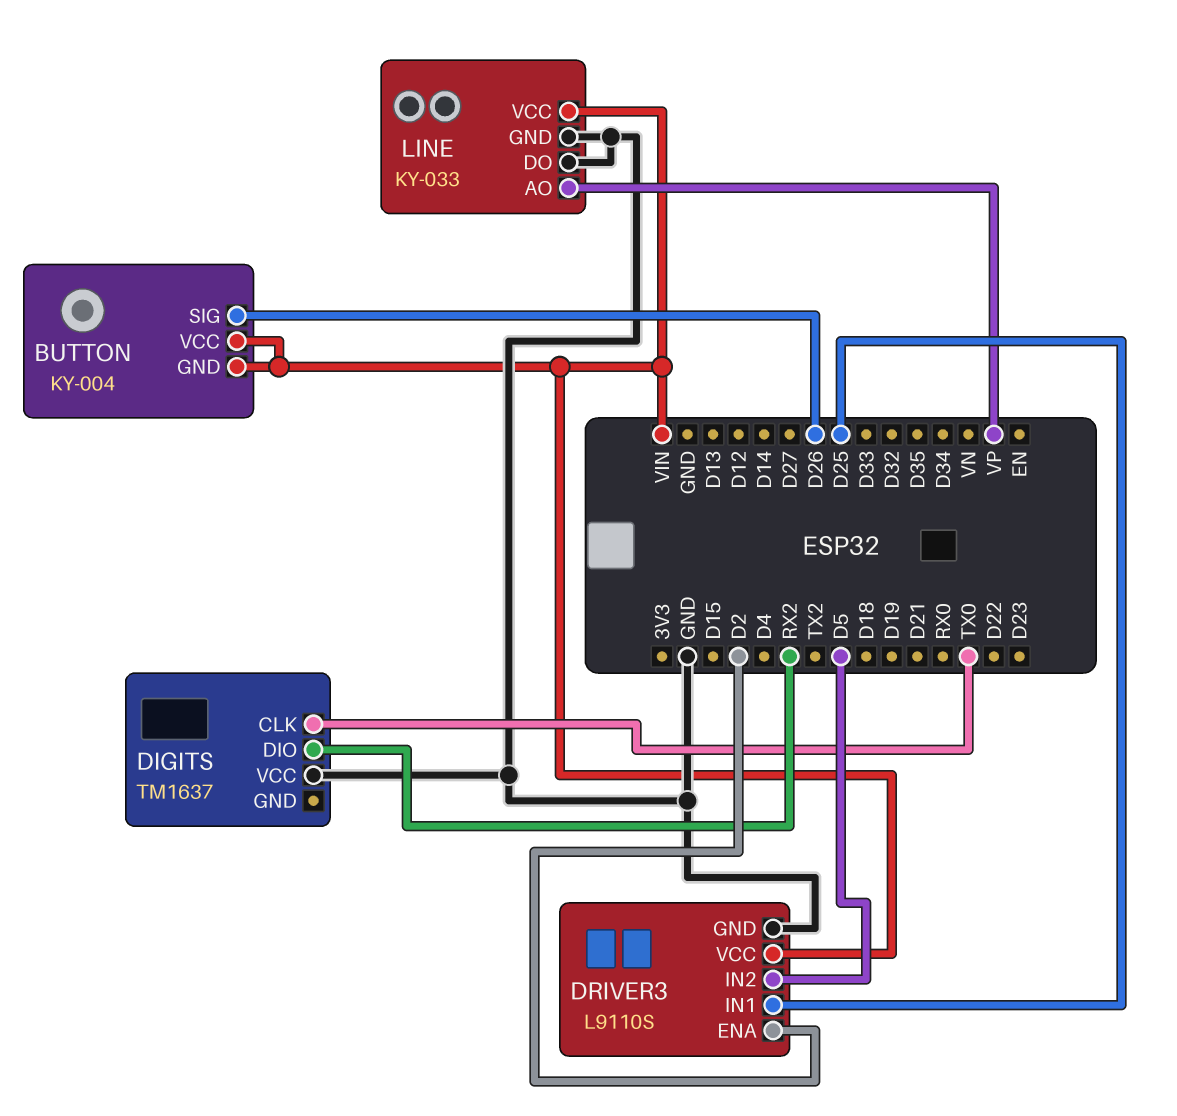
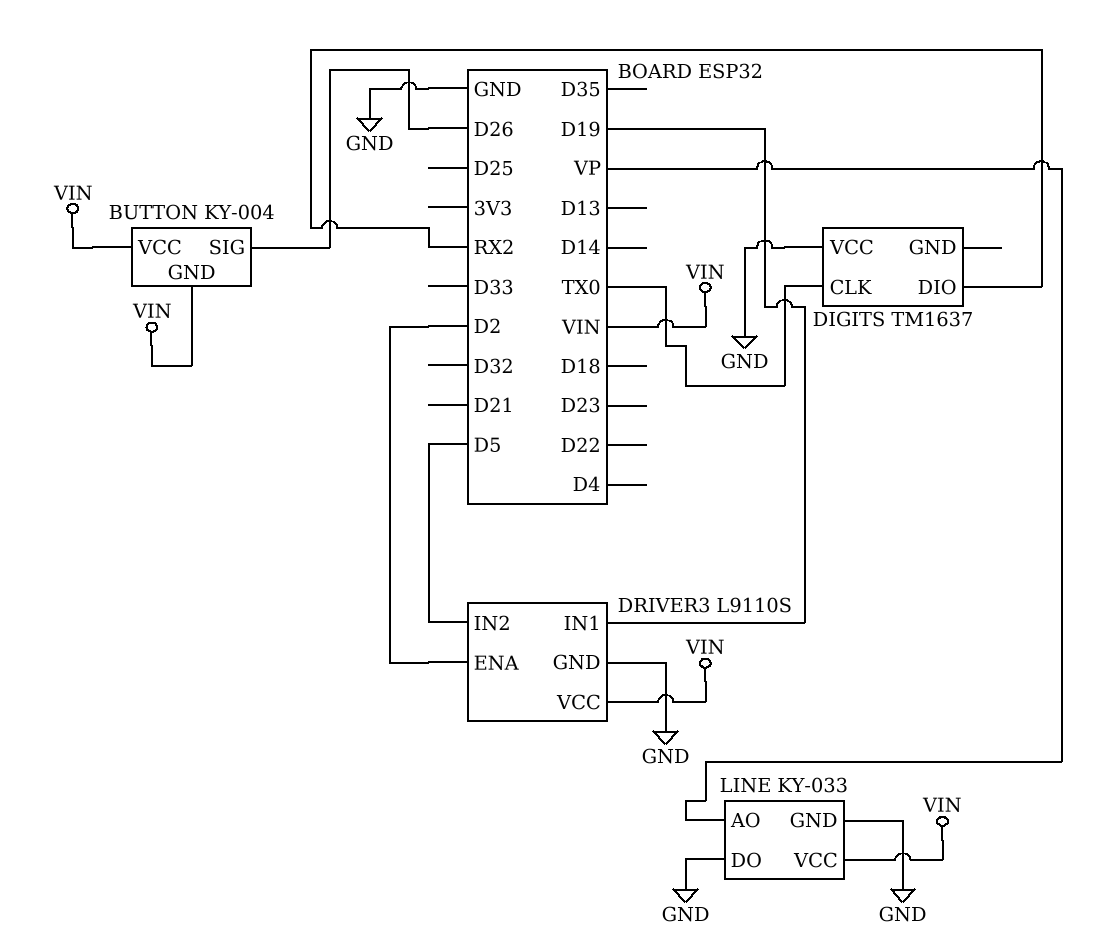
DRIVER3 pin IN1: D25 -> D19

